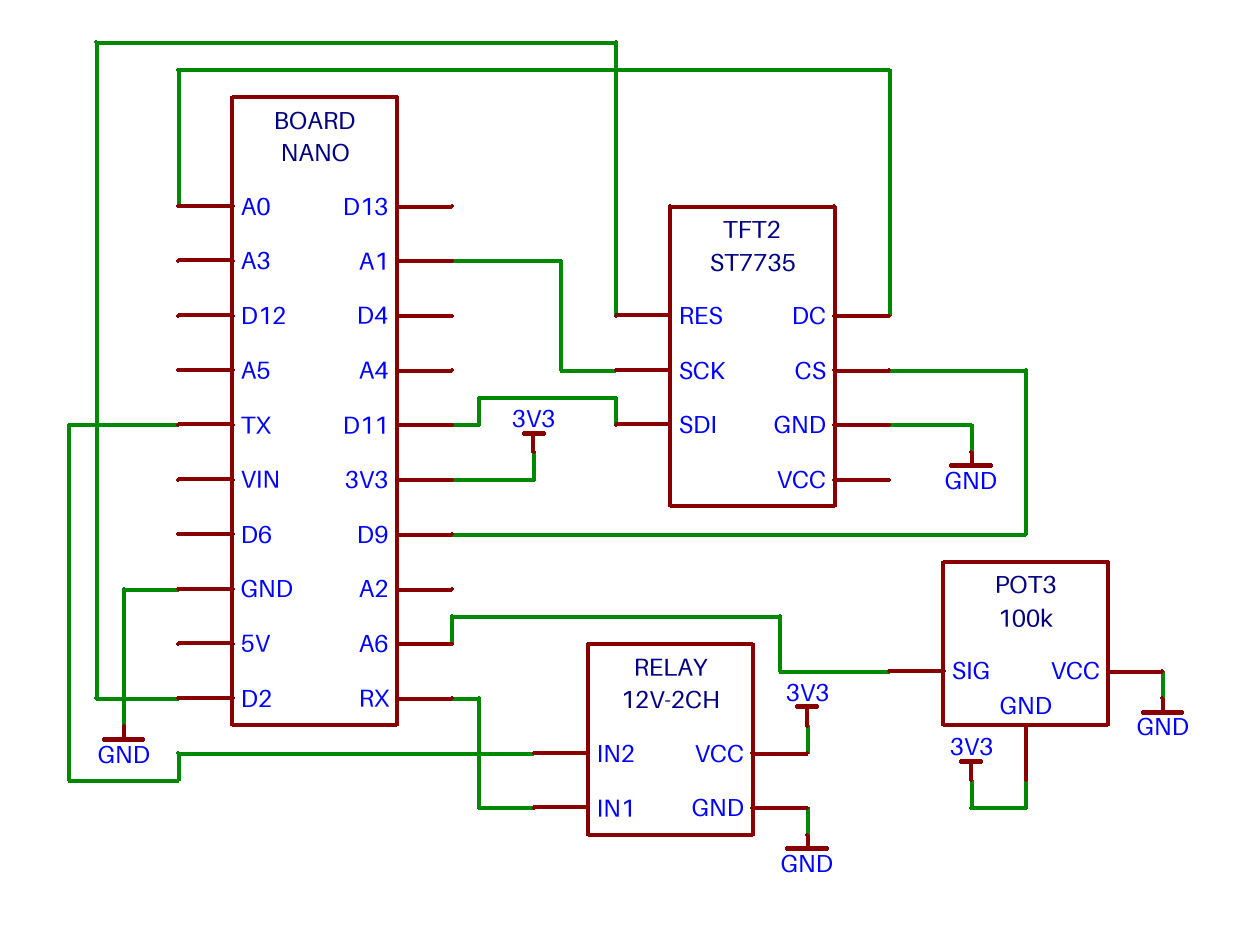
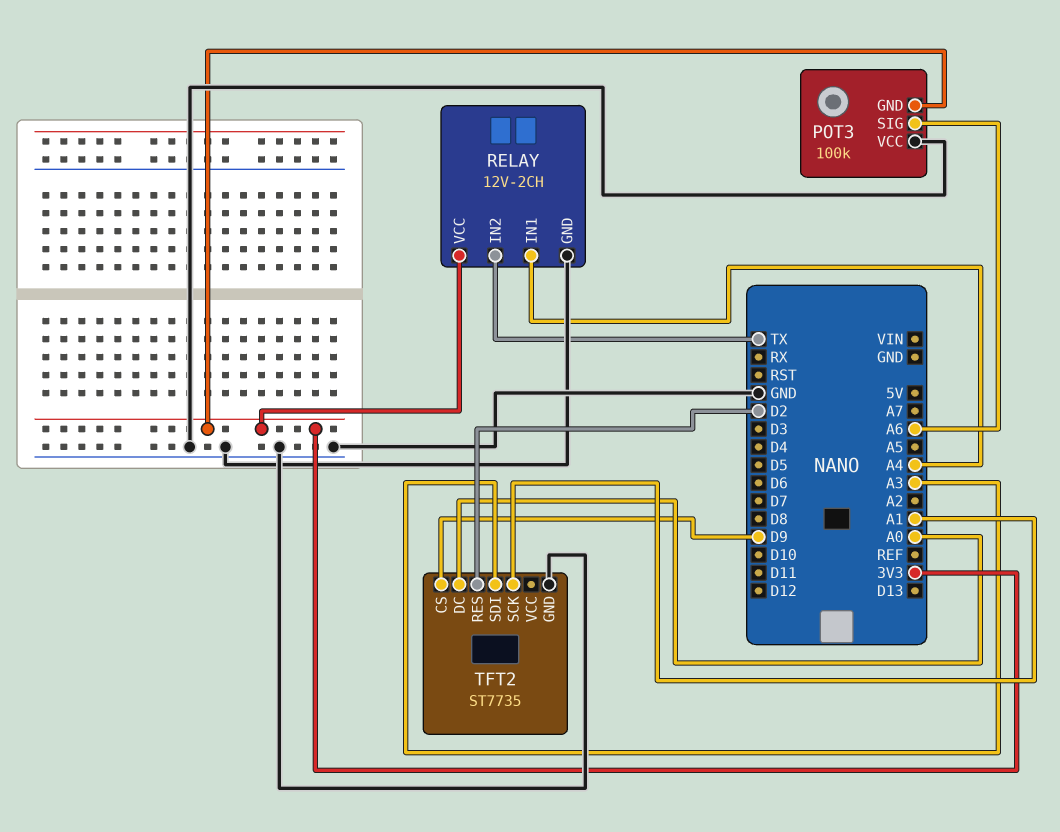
RELAY pin IN1: RX -> A4
TFT2 pin SDI: D11 -> A3

